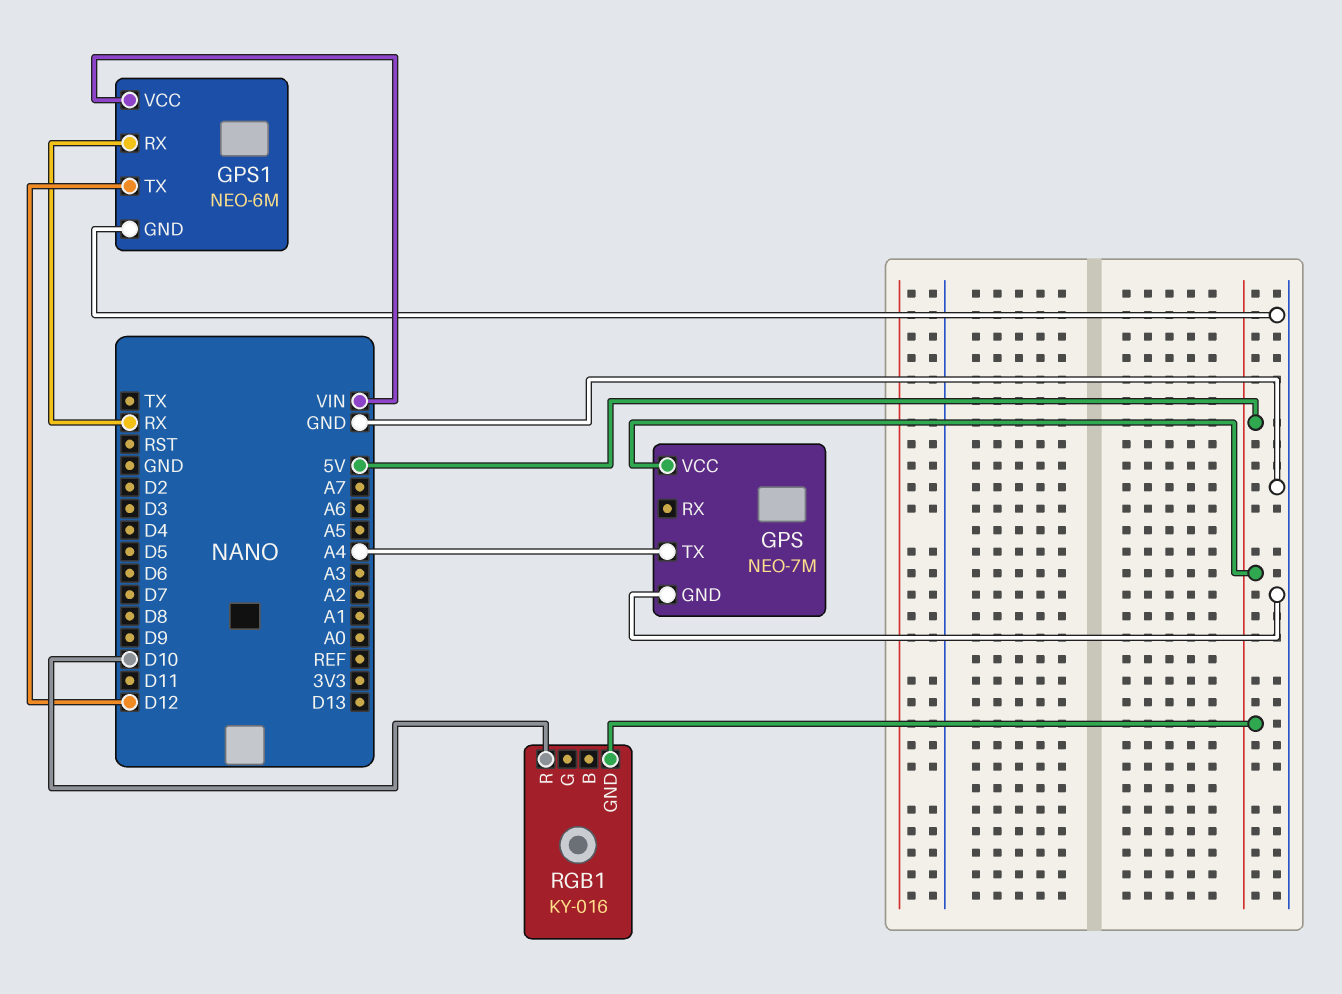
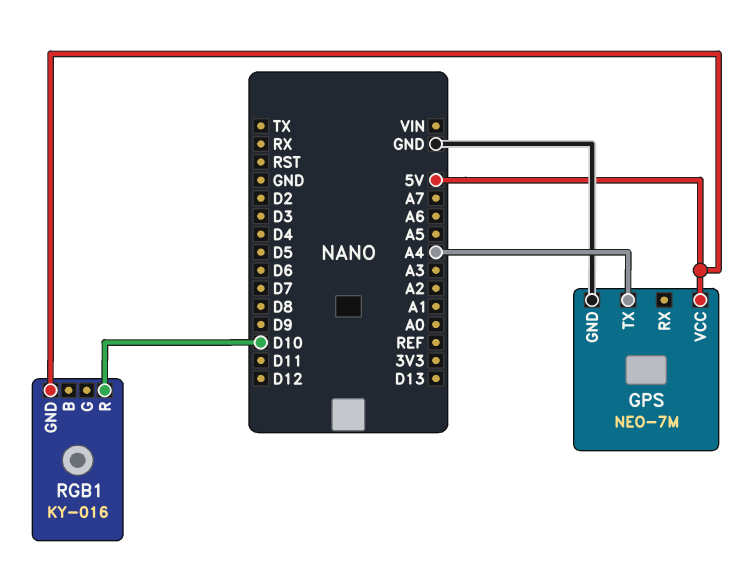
GPS1: NEO-6M -> none
GPS1 pin GND: GND -> none
GPS1 pin RX: RX -> none
GPS1 pin TX: D12 -> none
GPS1 pin VCC: VIN -> none

